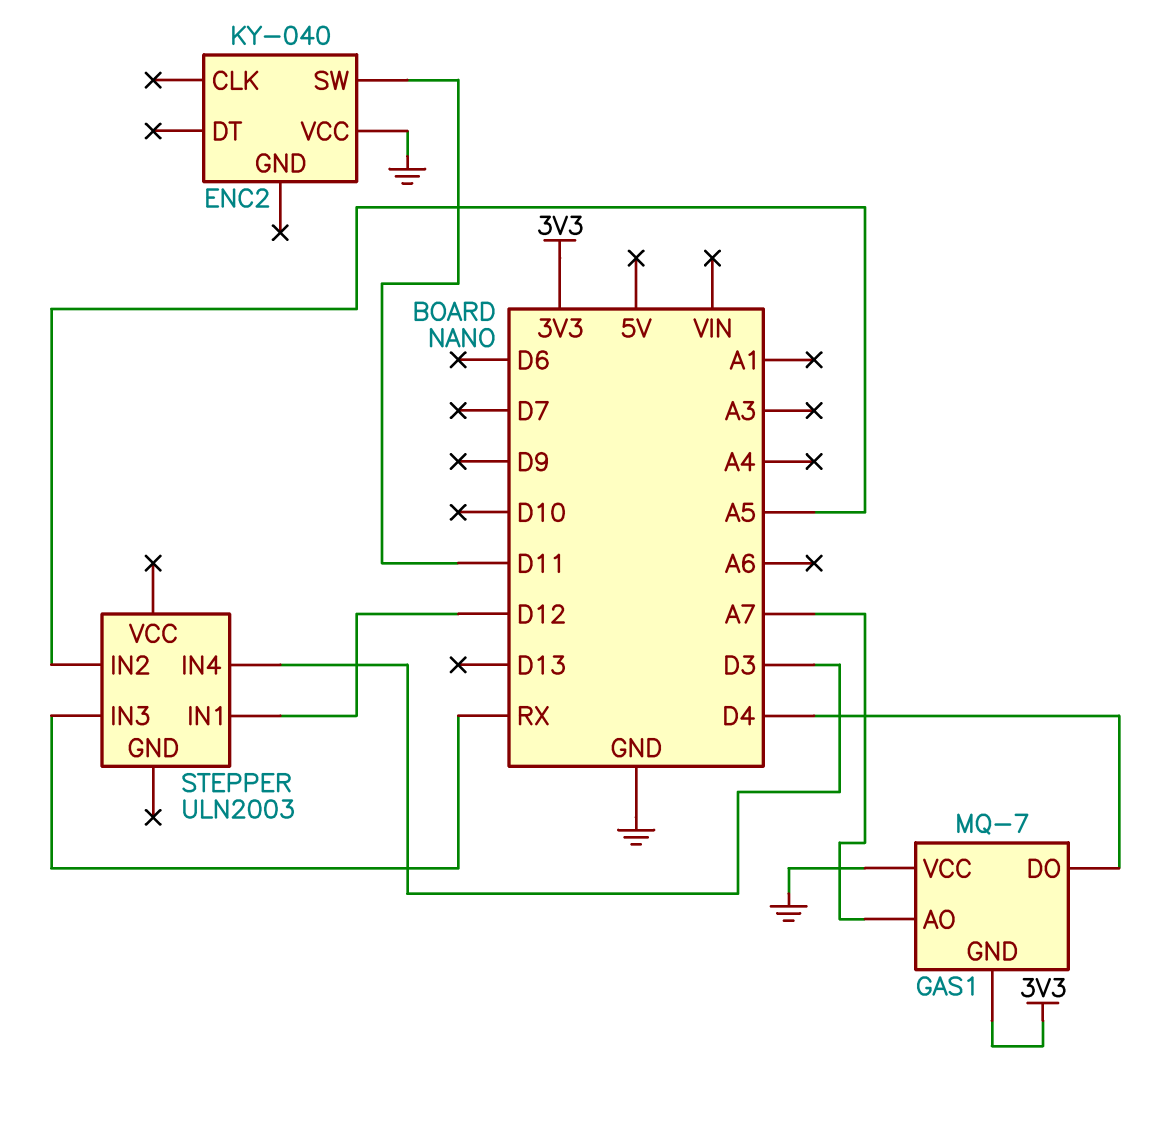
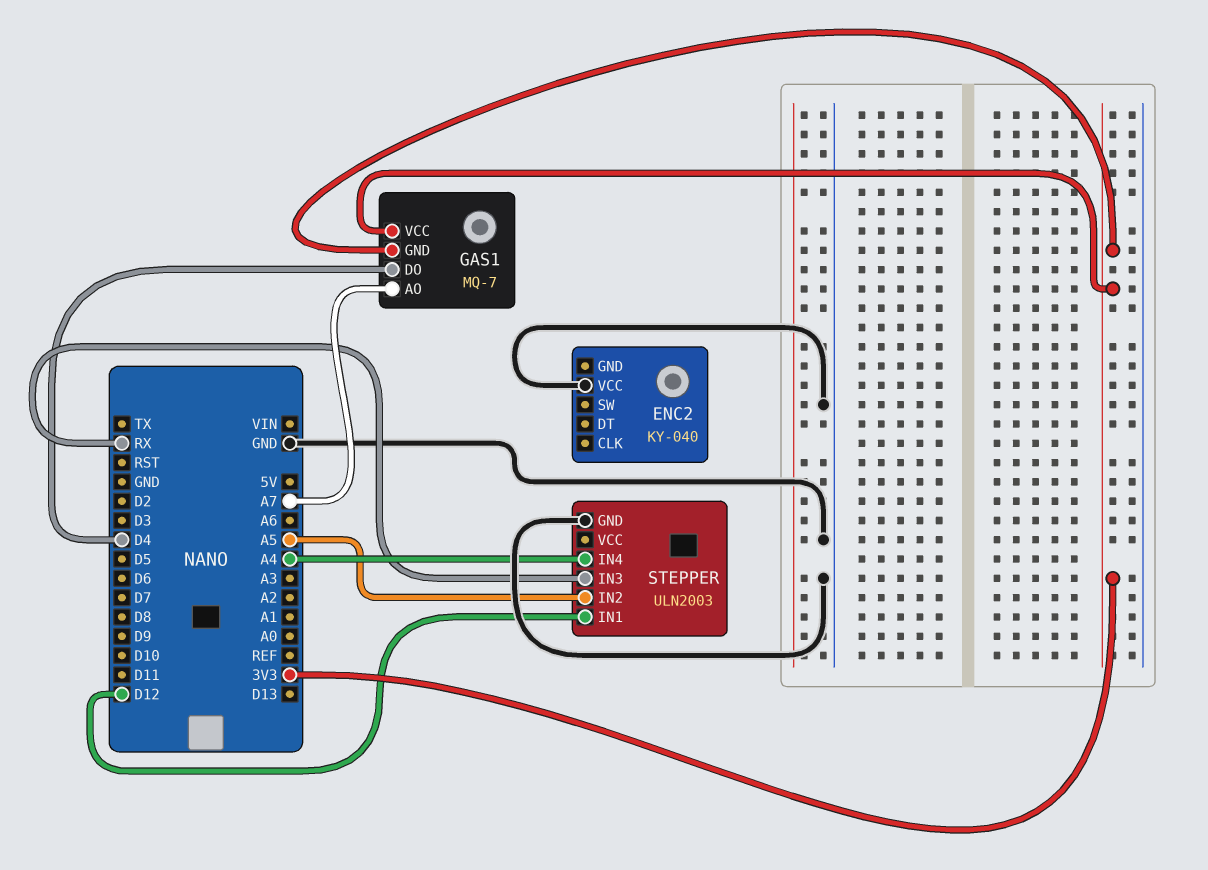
ENC2 pin SW: D11 -> none
GAS1 pin VCC: GND -> 3V3
STEPPER pin GND: none -> GND
STEPPER pin IN4: D3 -> A4

